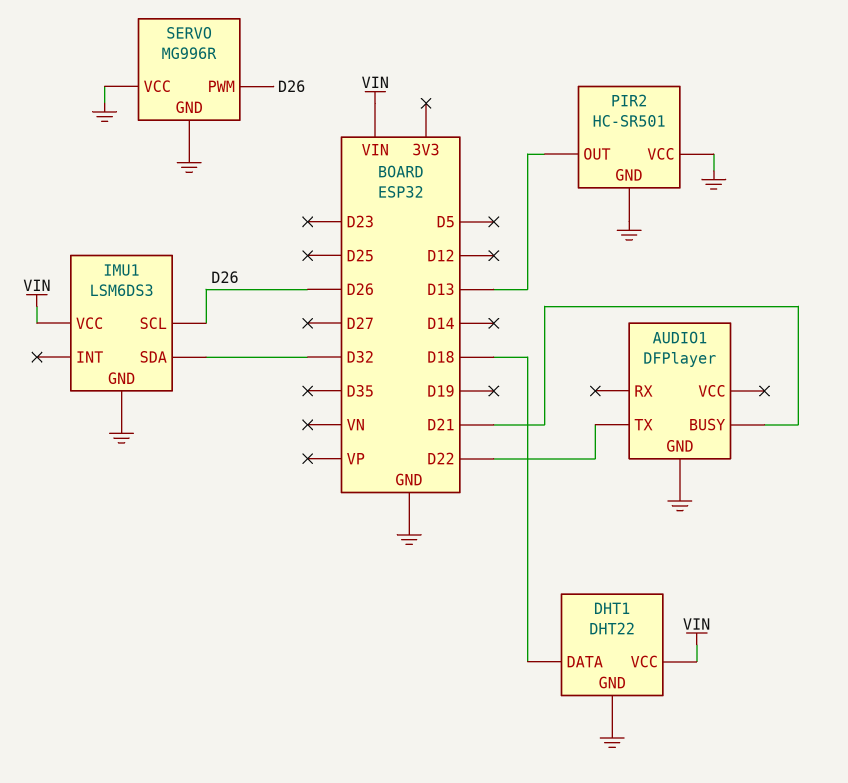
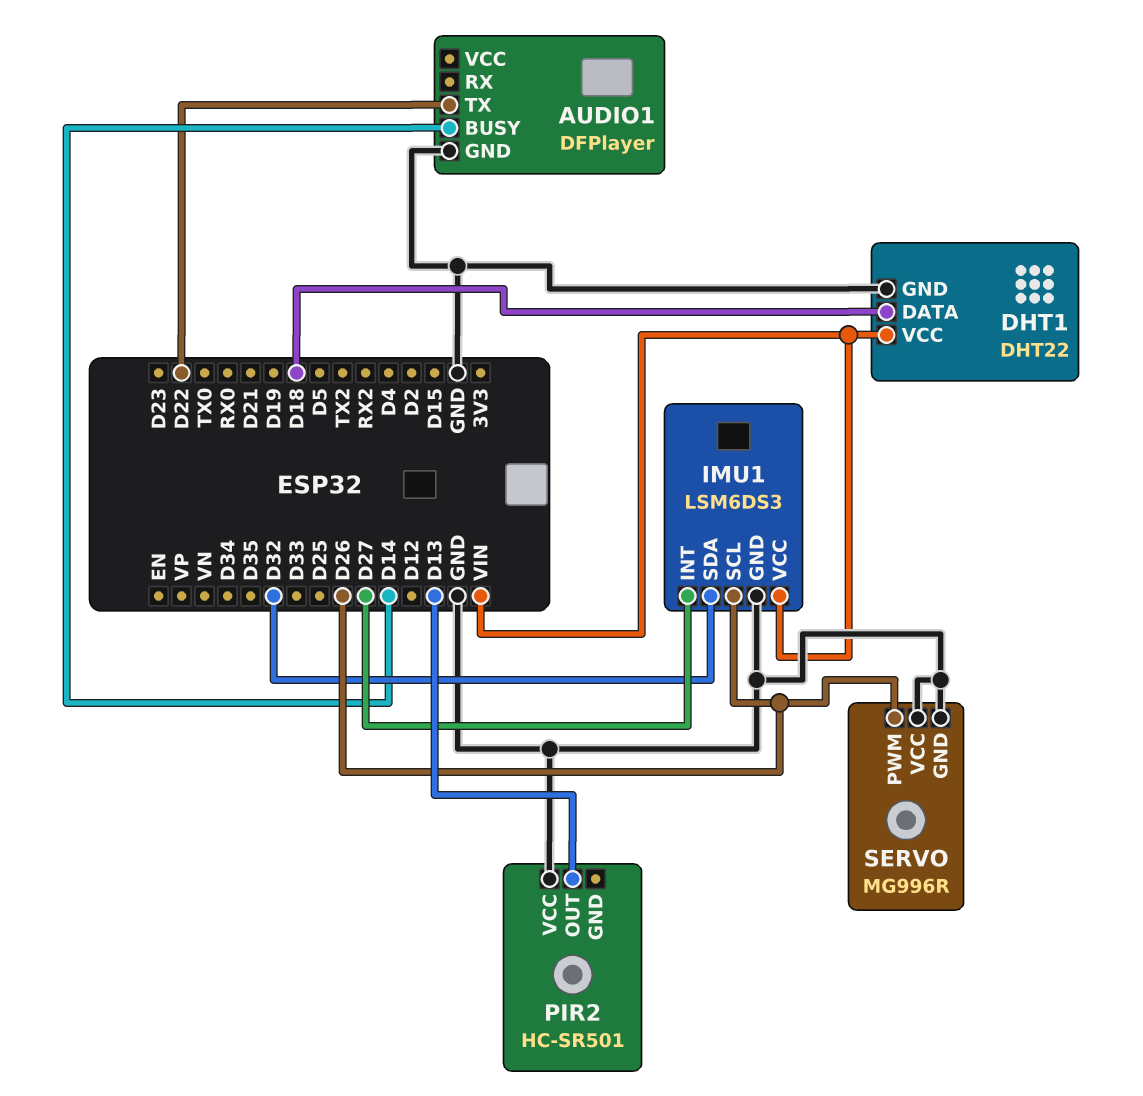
AUDIO1 pin BUSY: D21 -> D14
IMU1 pin INT: none -> D27
PIR2 pin GND: GND -> none

